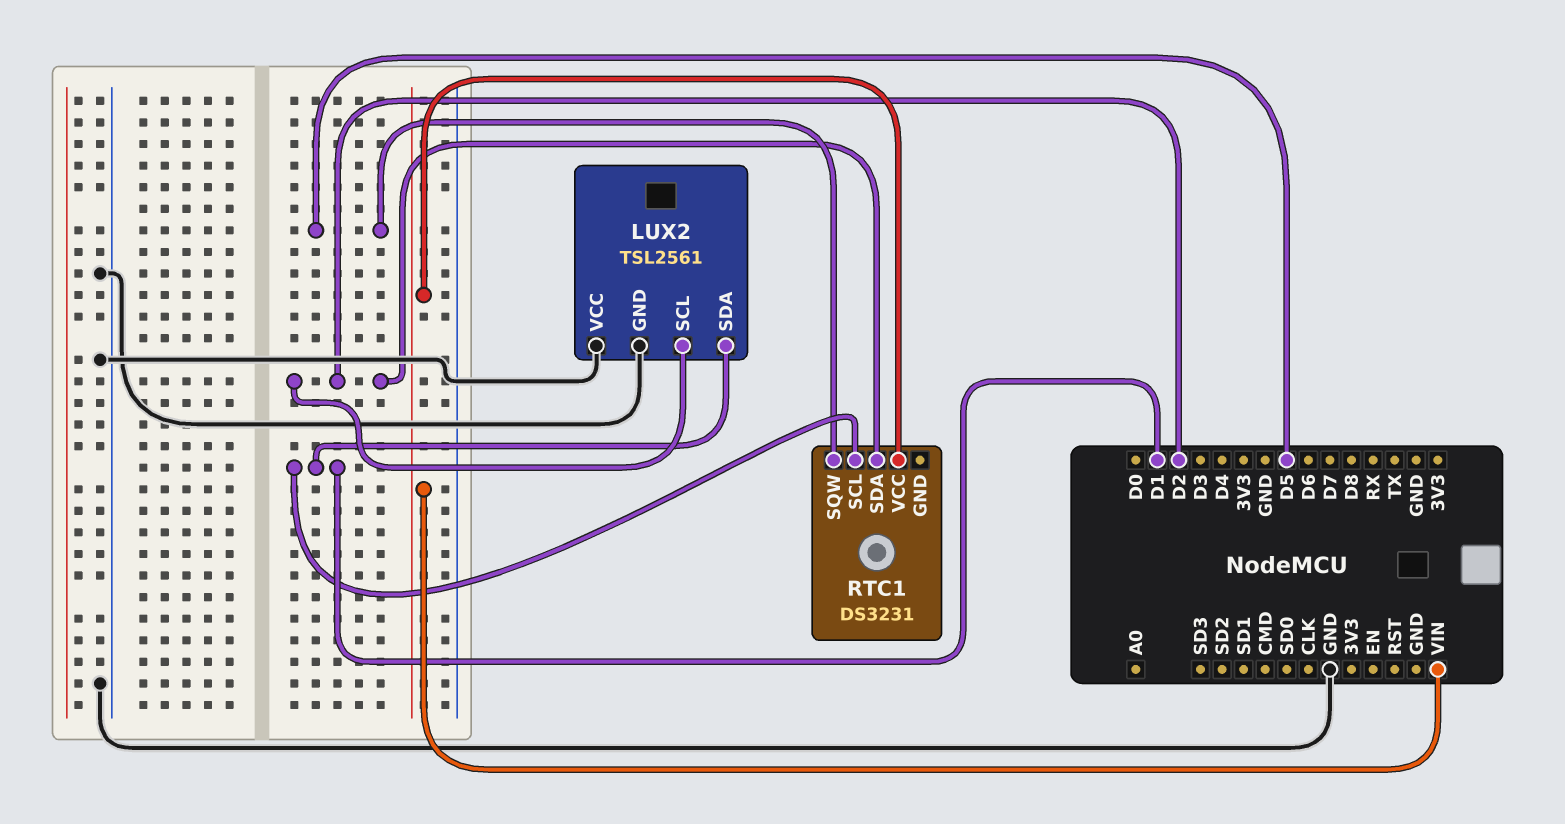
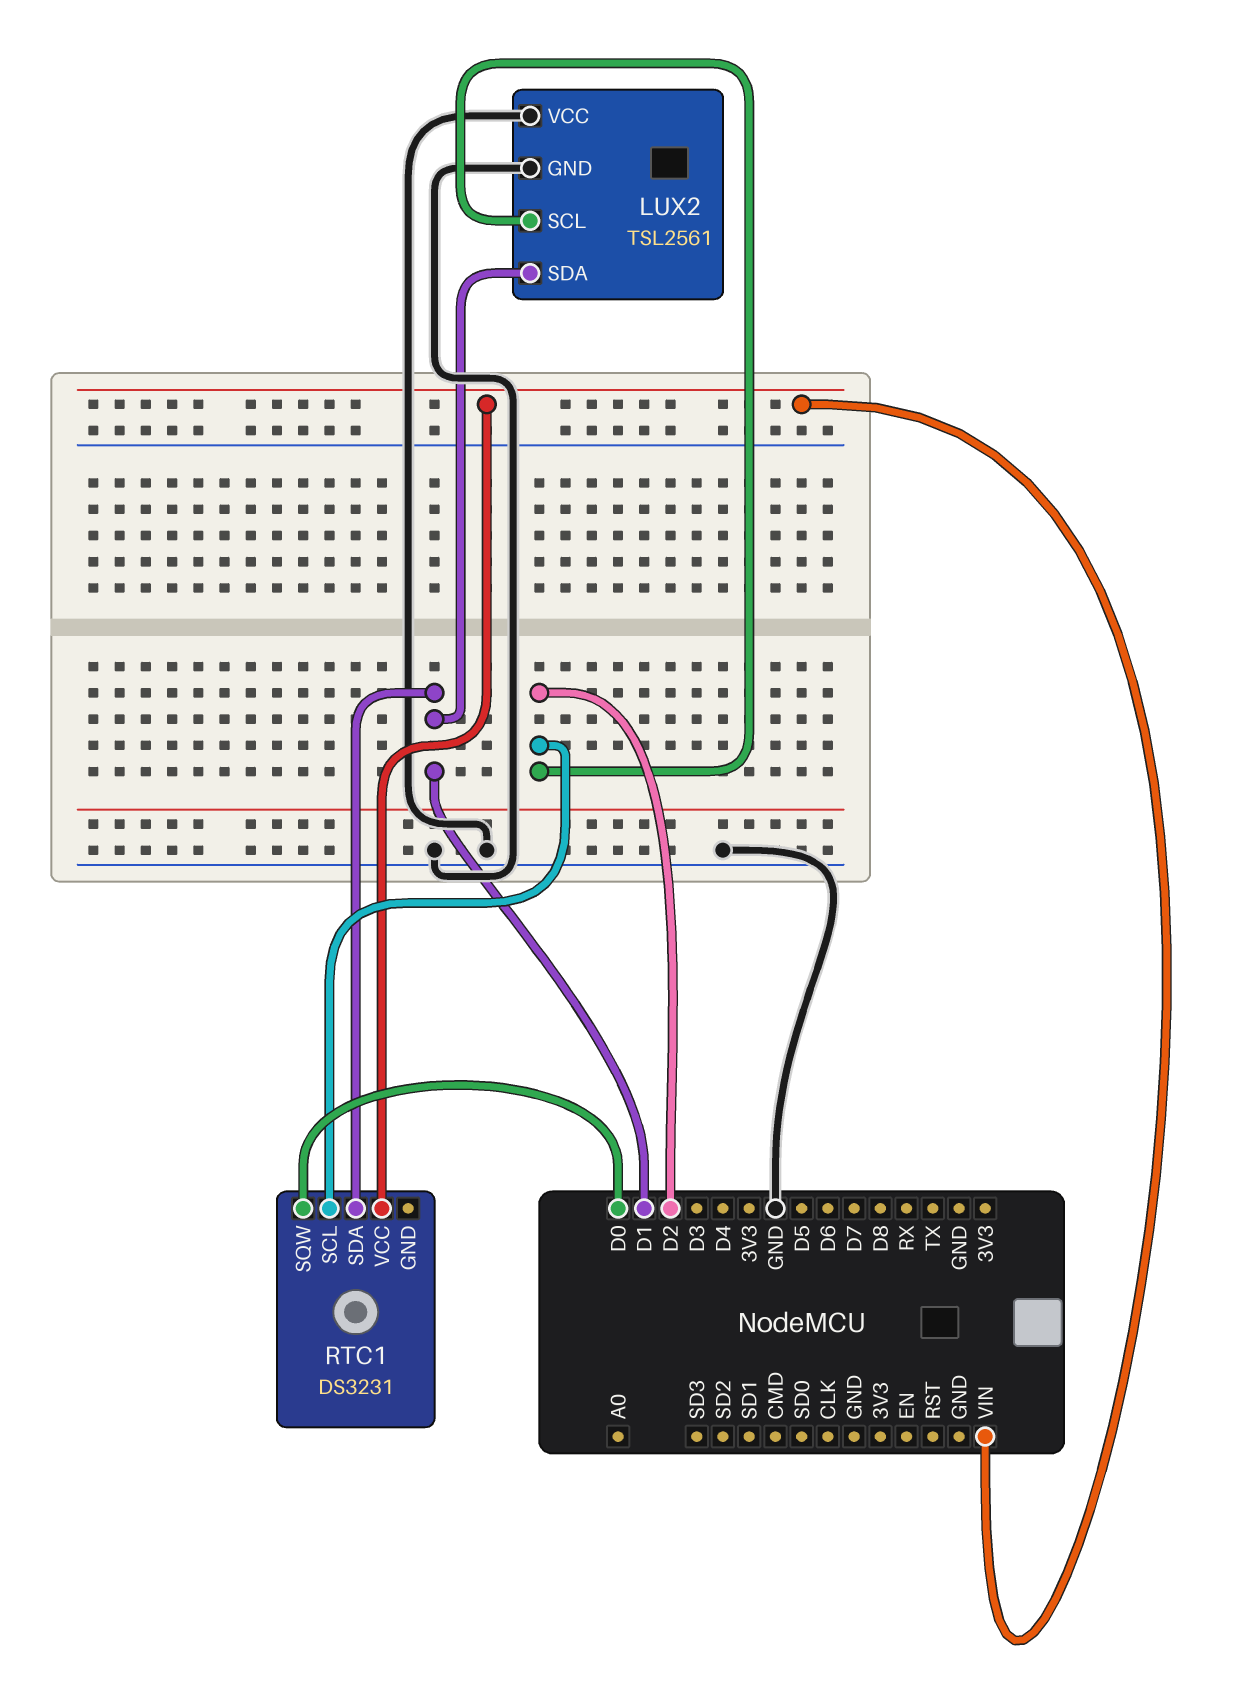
RTC1 pin SCL: D1 -> D2
RTC1 pin SDA: D2 -> D1
RTC1 pin SQW: D5 -> D0

